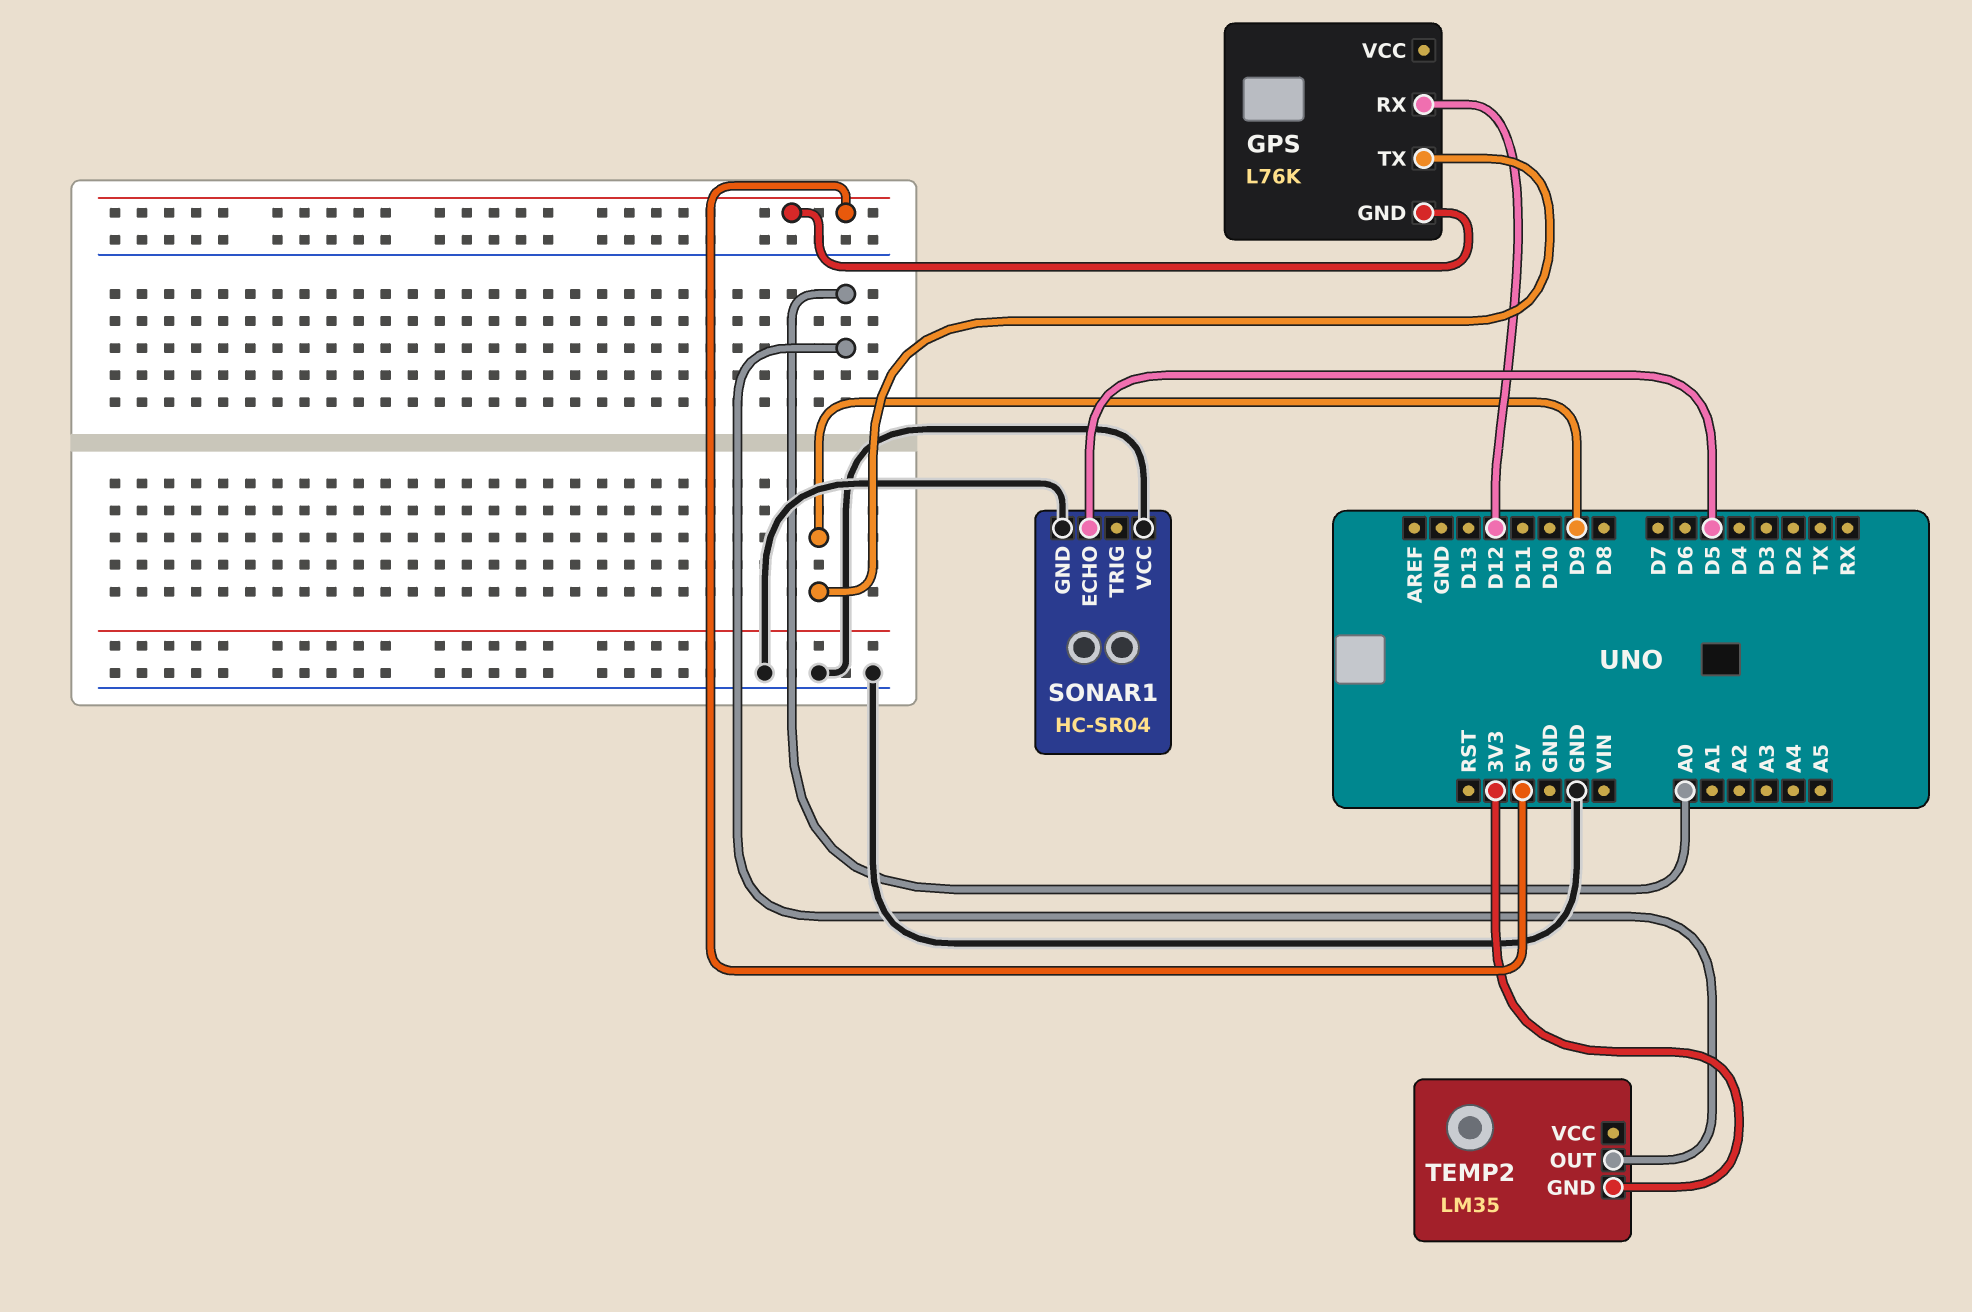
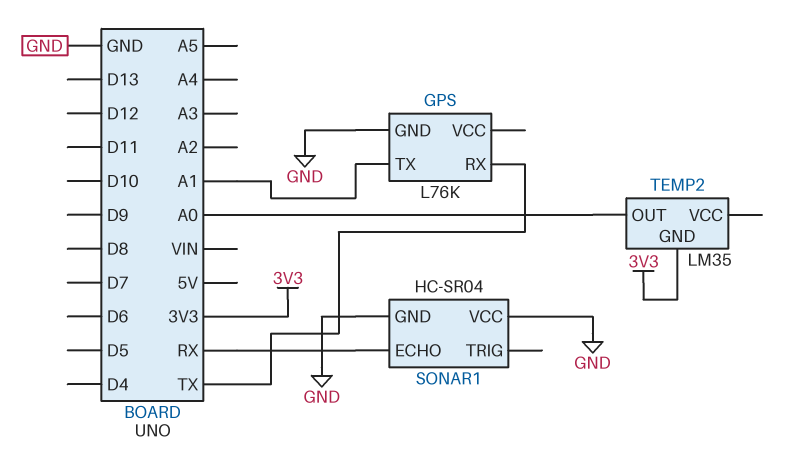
GPS pin GND: 5V -> GND
GPS pin RX: D12 -> TX
GPS pin TX: D9 -> A1
SONAR1 pin ECHO: D5 -> RX

